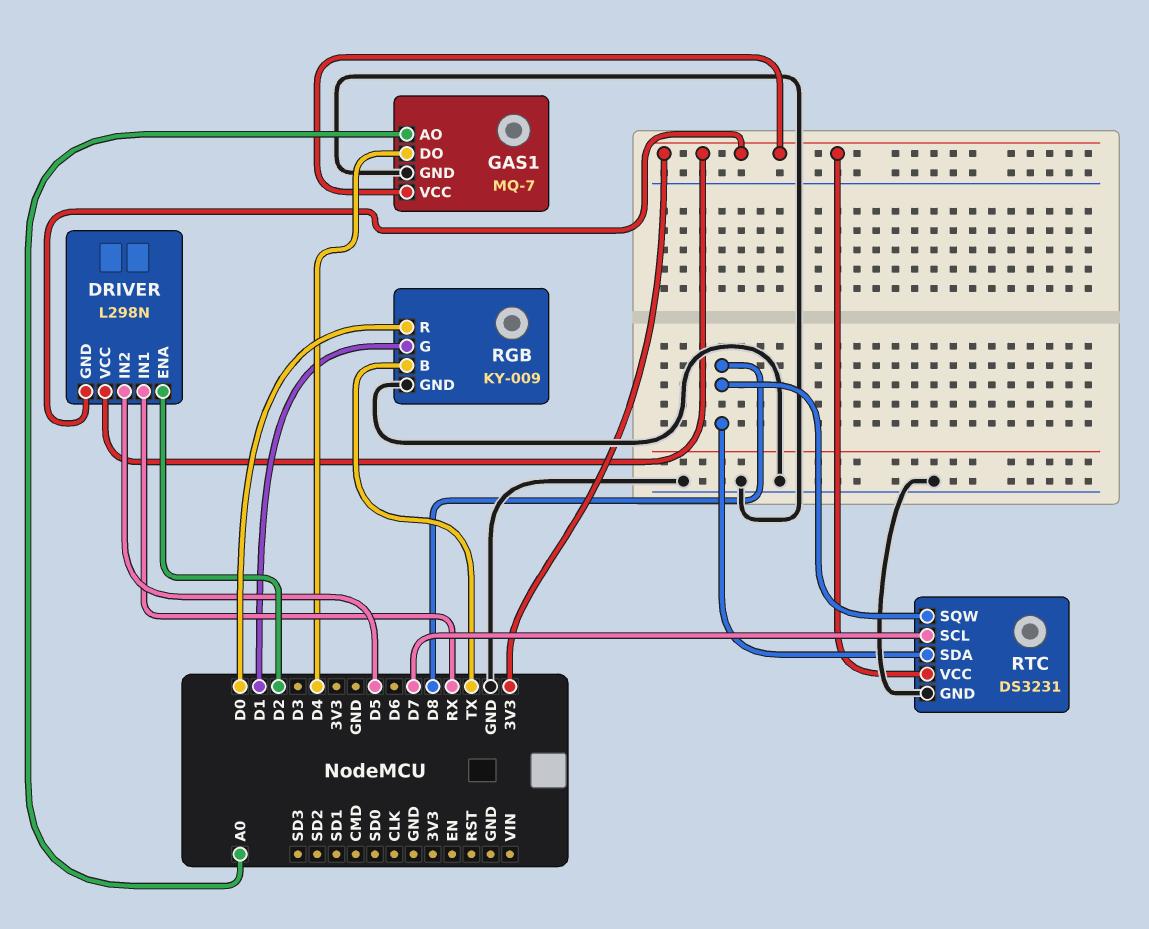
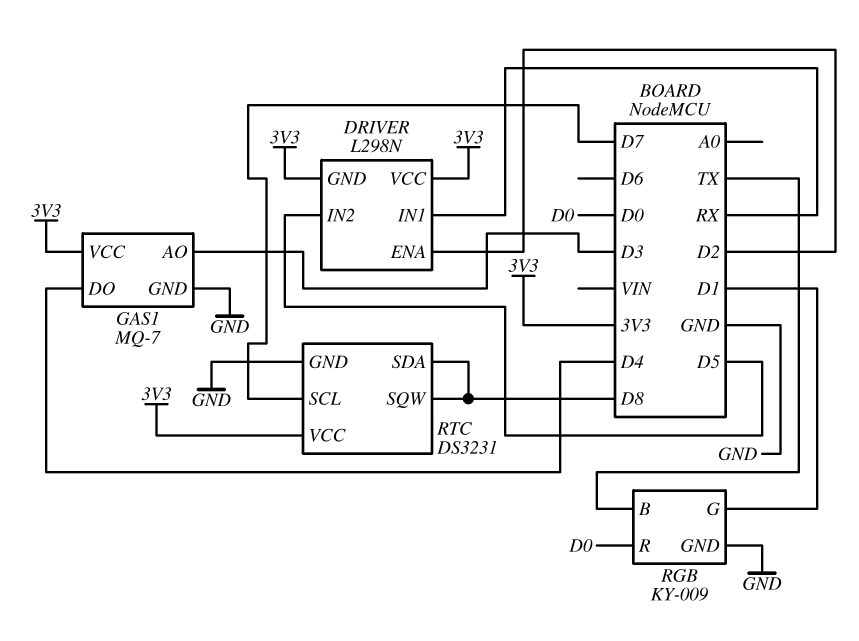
GAS1 pin AO: A0 -> D3

